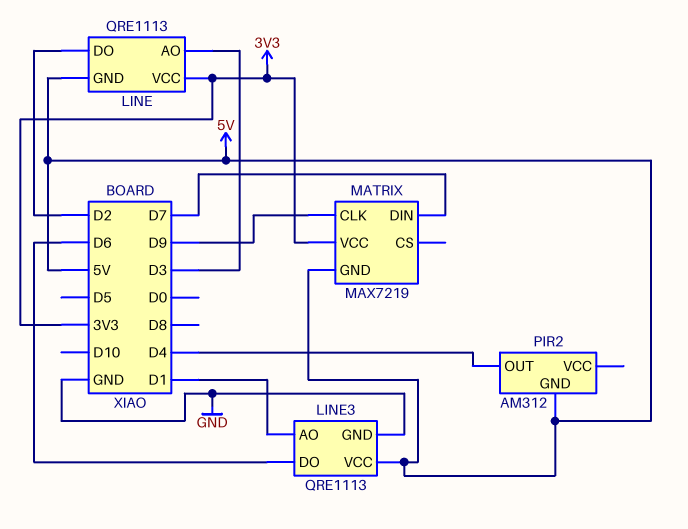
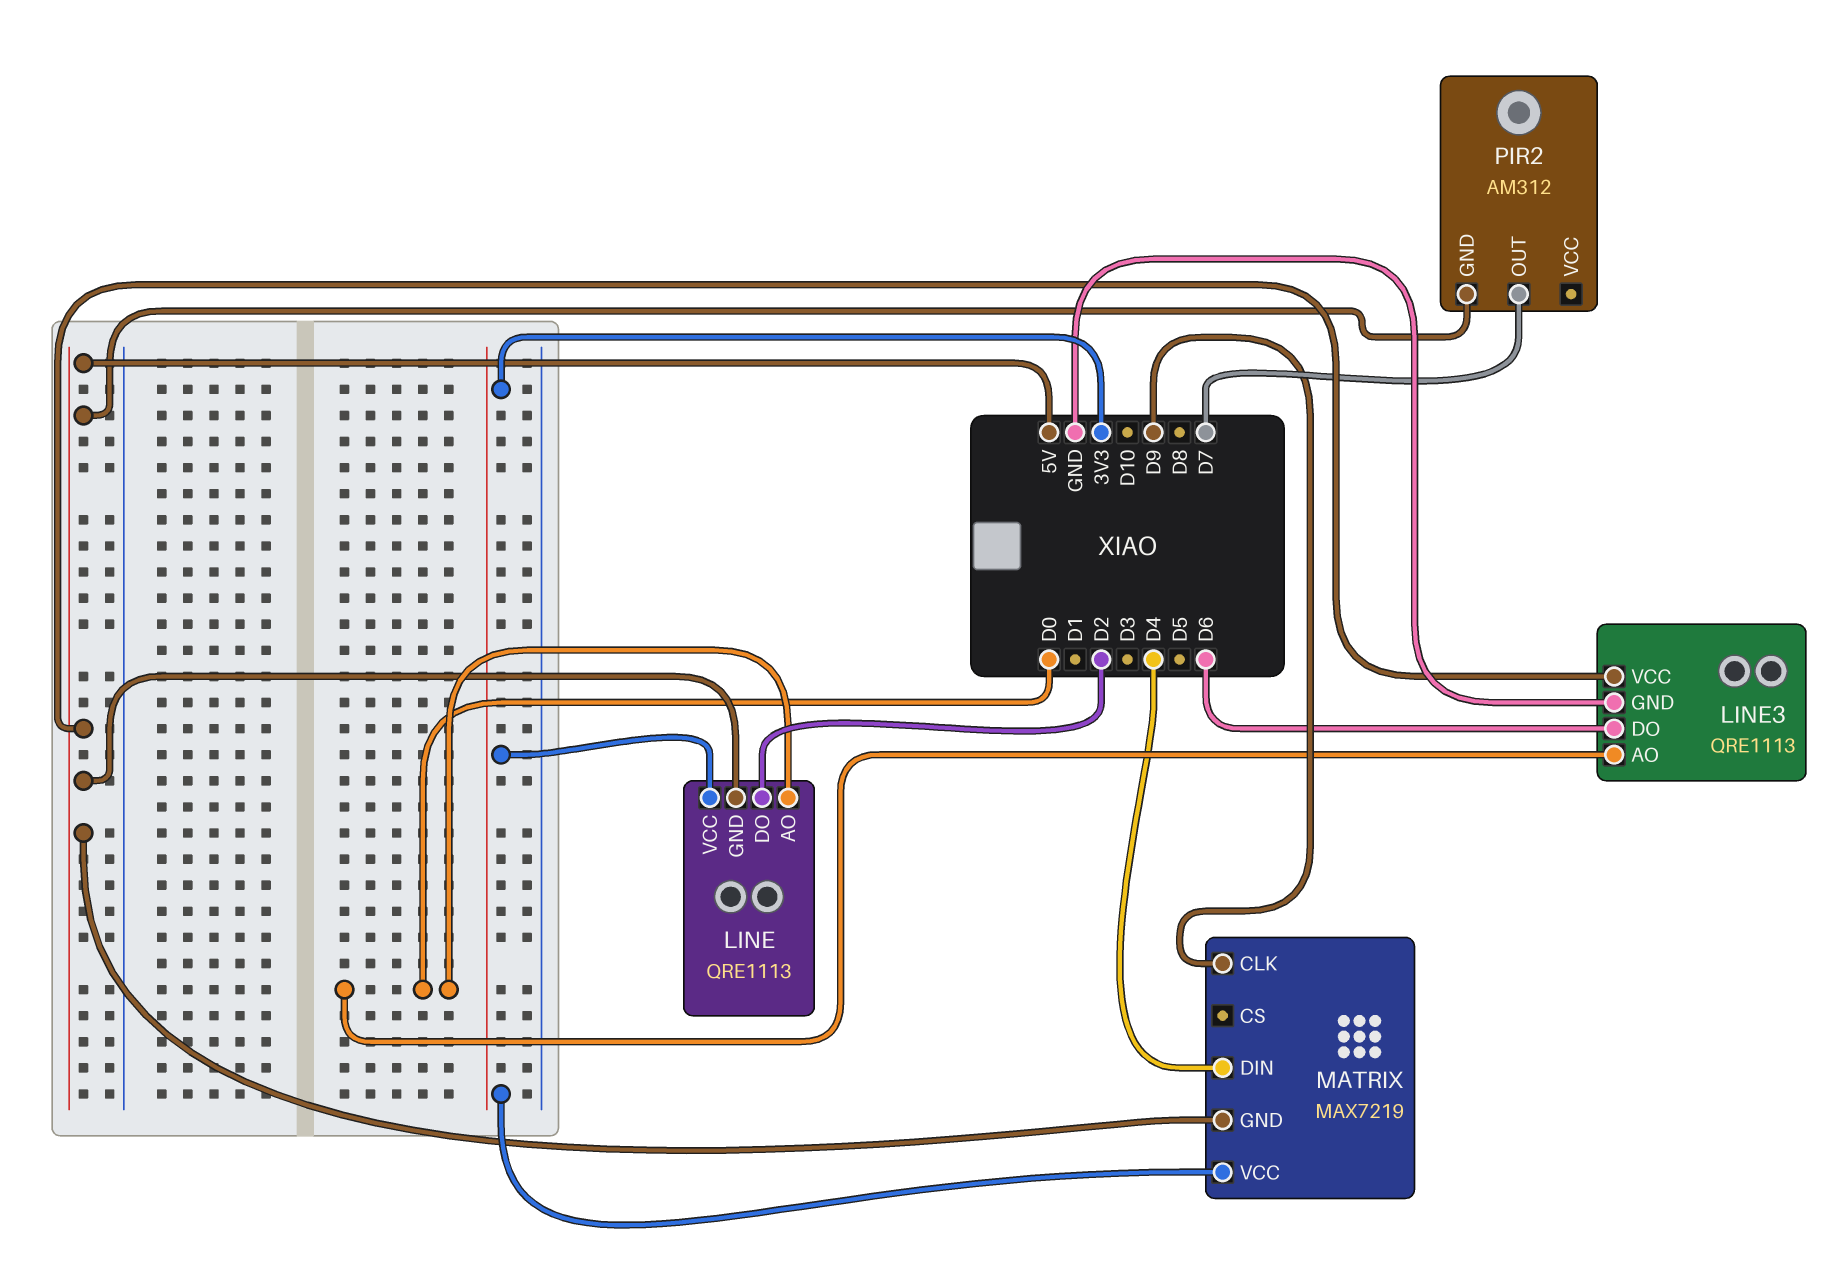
LINE pin AO: D3 -> D0
LINE3 pin AO: D1 -> D0
MATRIX pin DIN: D7 -> D4
PIR2 pin OUT: D4 -> D7

